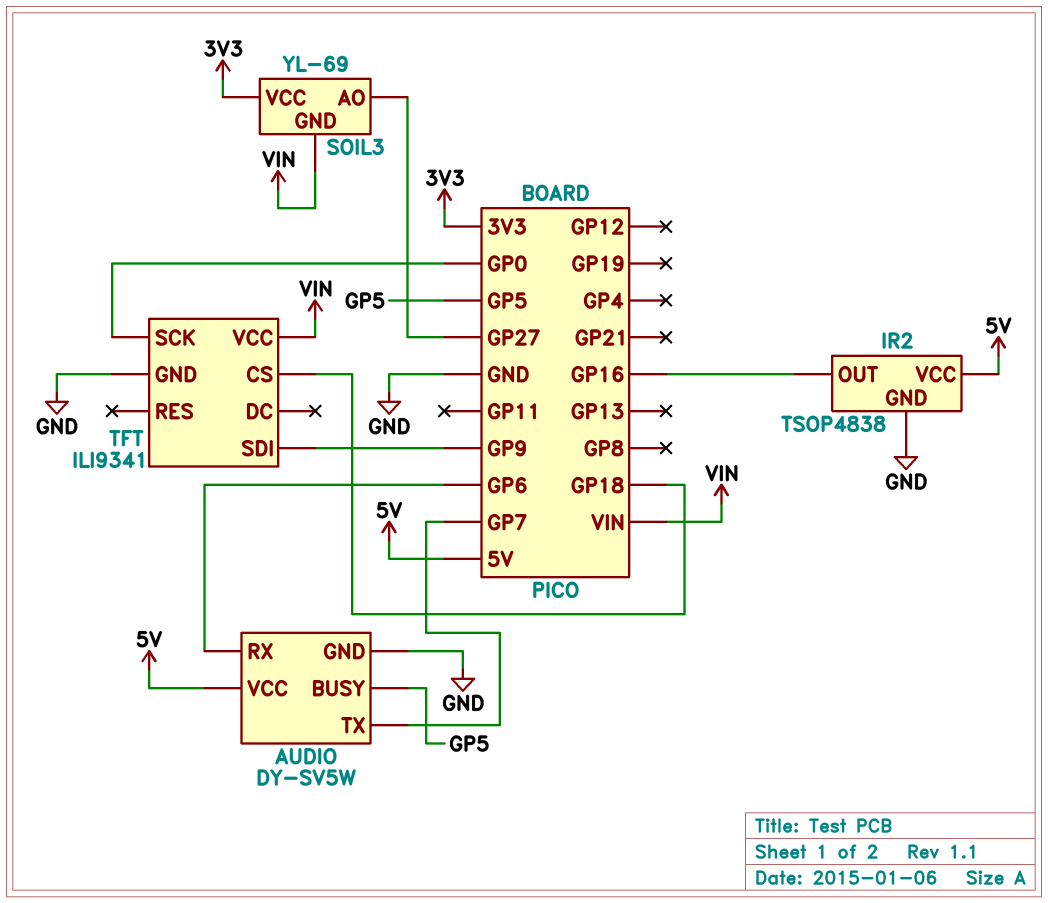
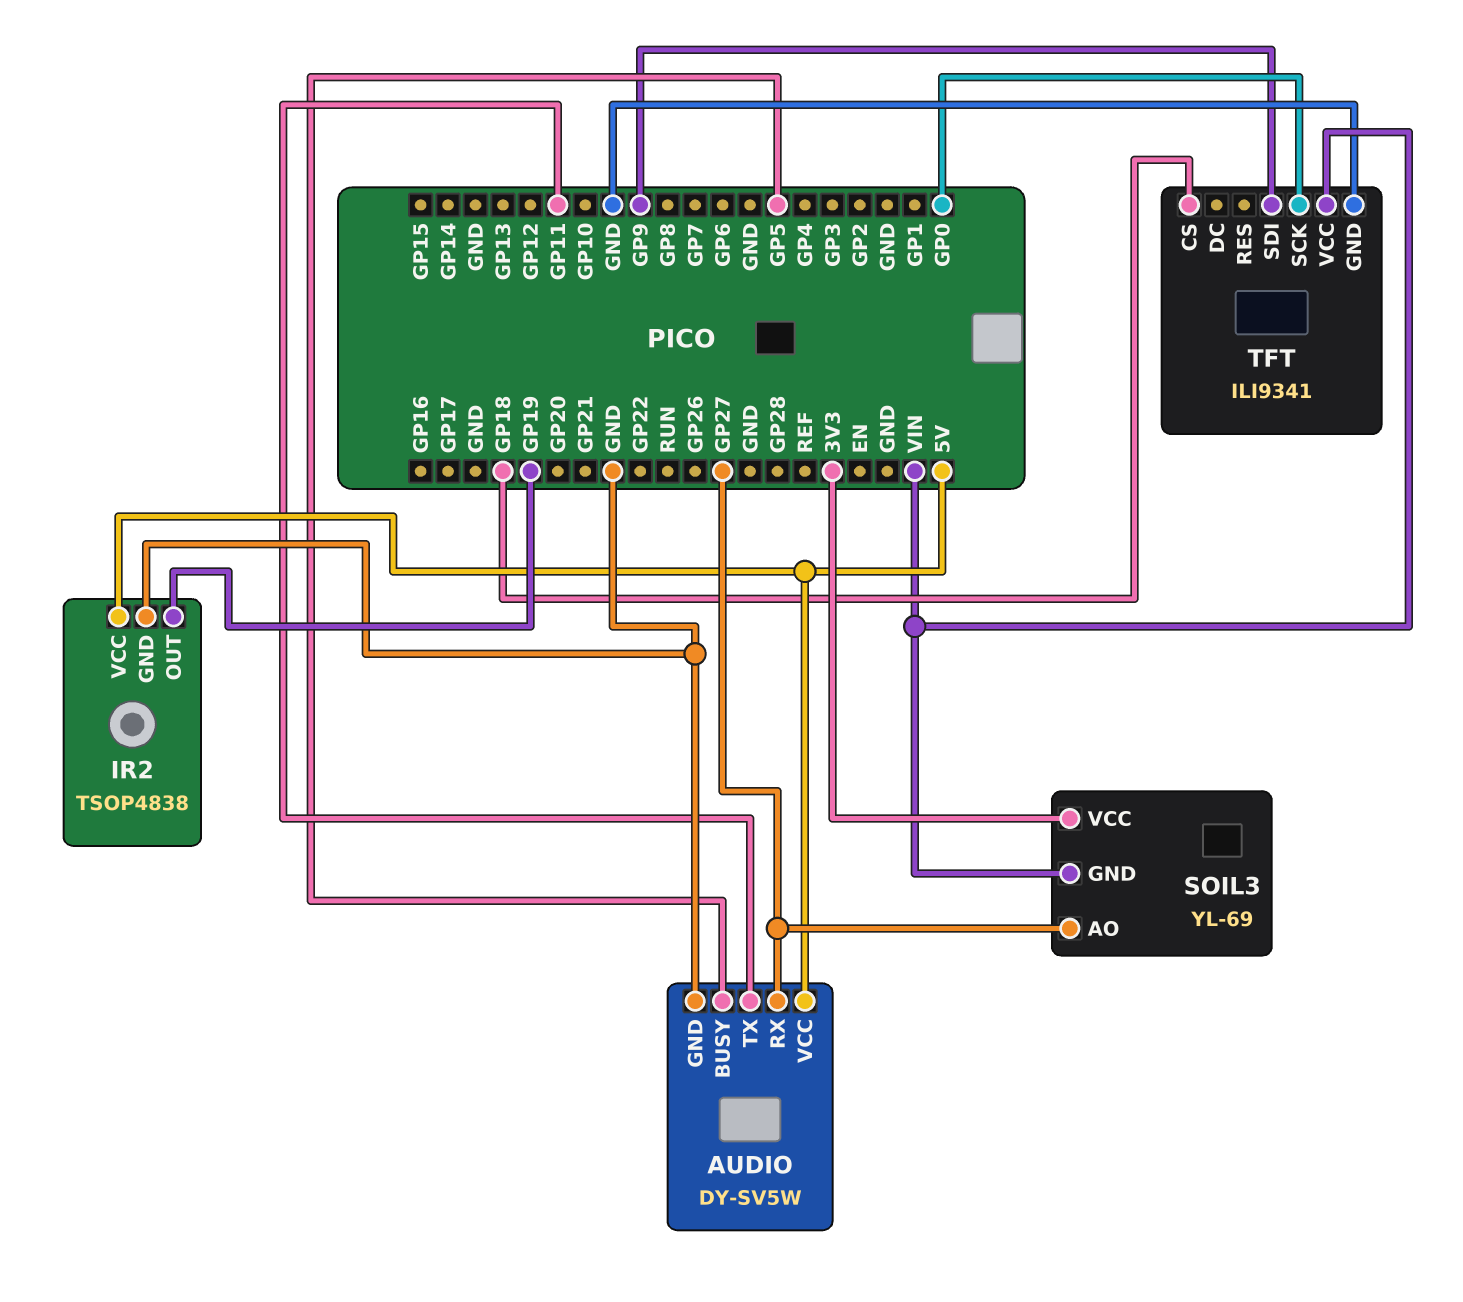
AUDIO pin RX: GP6 -> GP27
AUDIO pin TX: GP7 -> GP11
IR2 pin OUT: GP16 -> GP19

